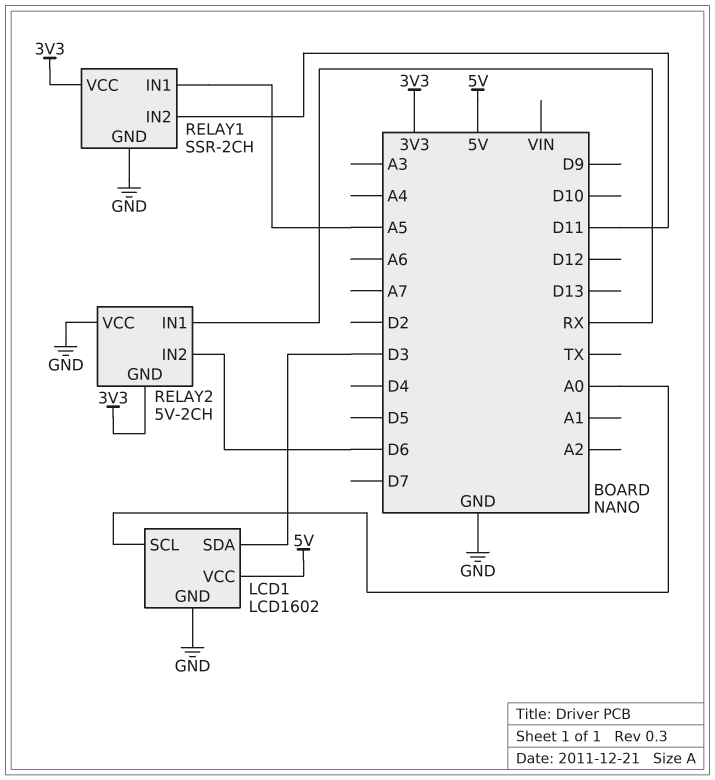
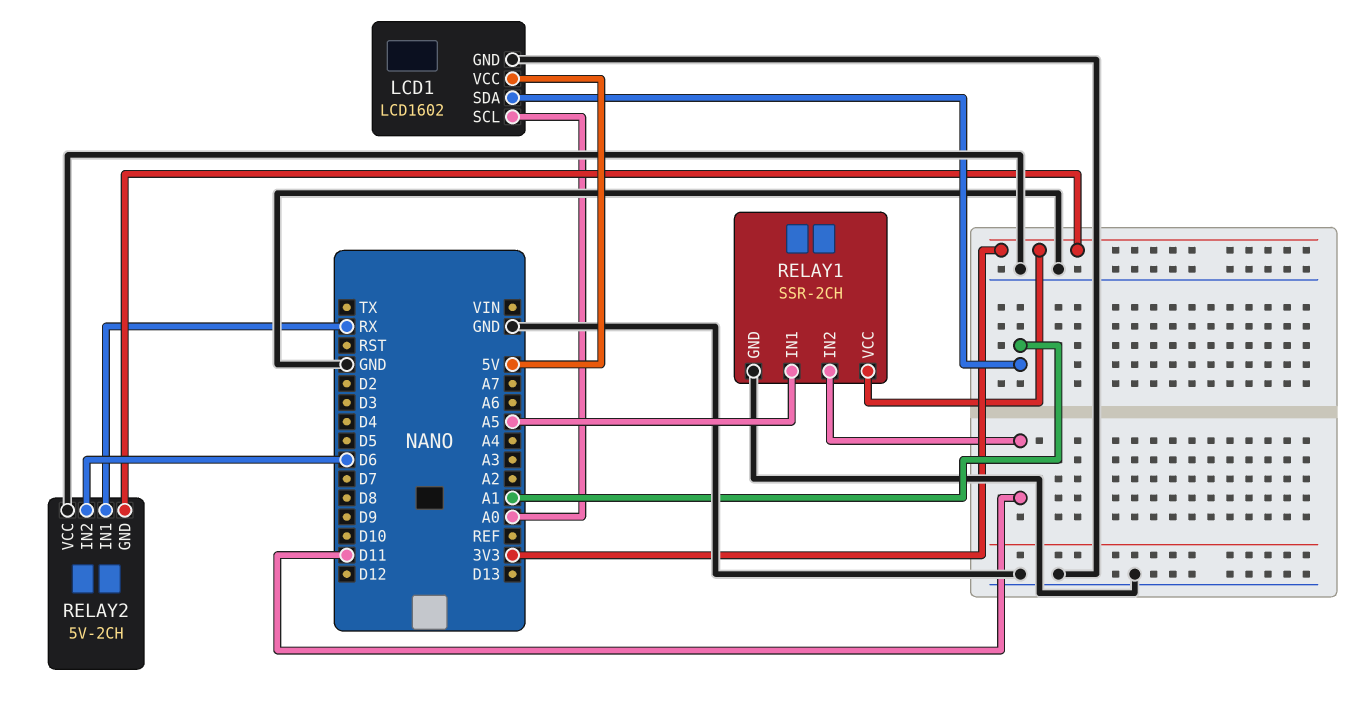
LCD1 pin SDA: D3 -> A1

